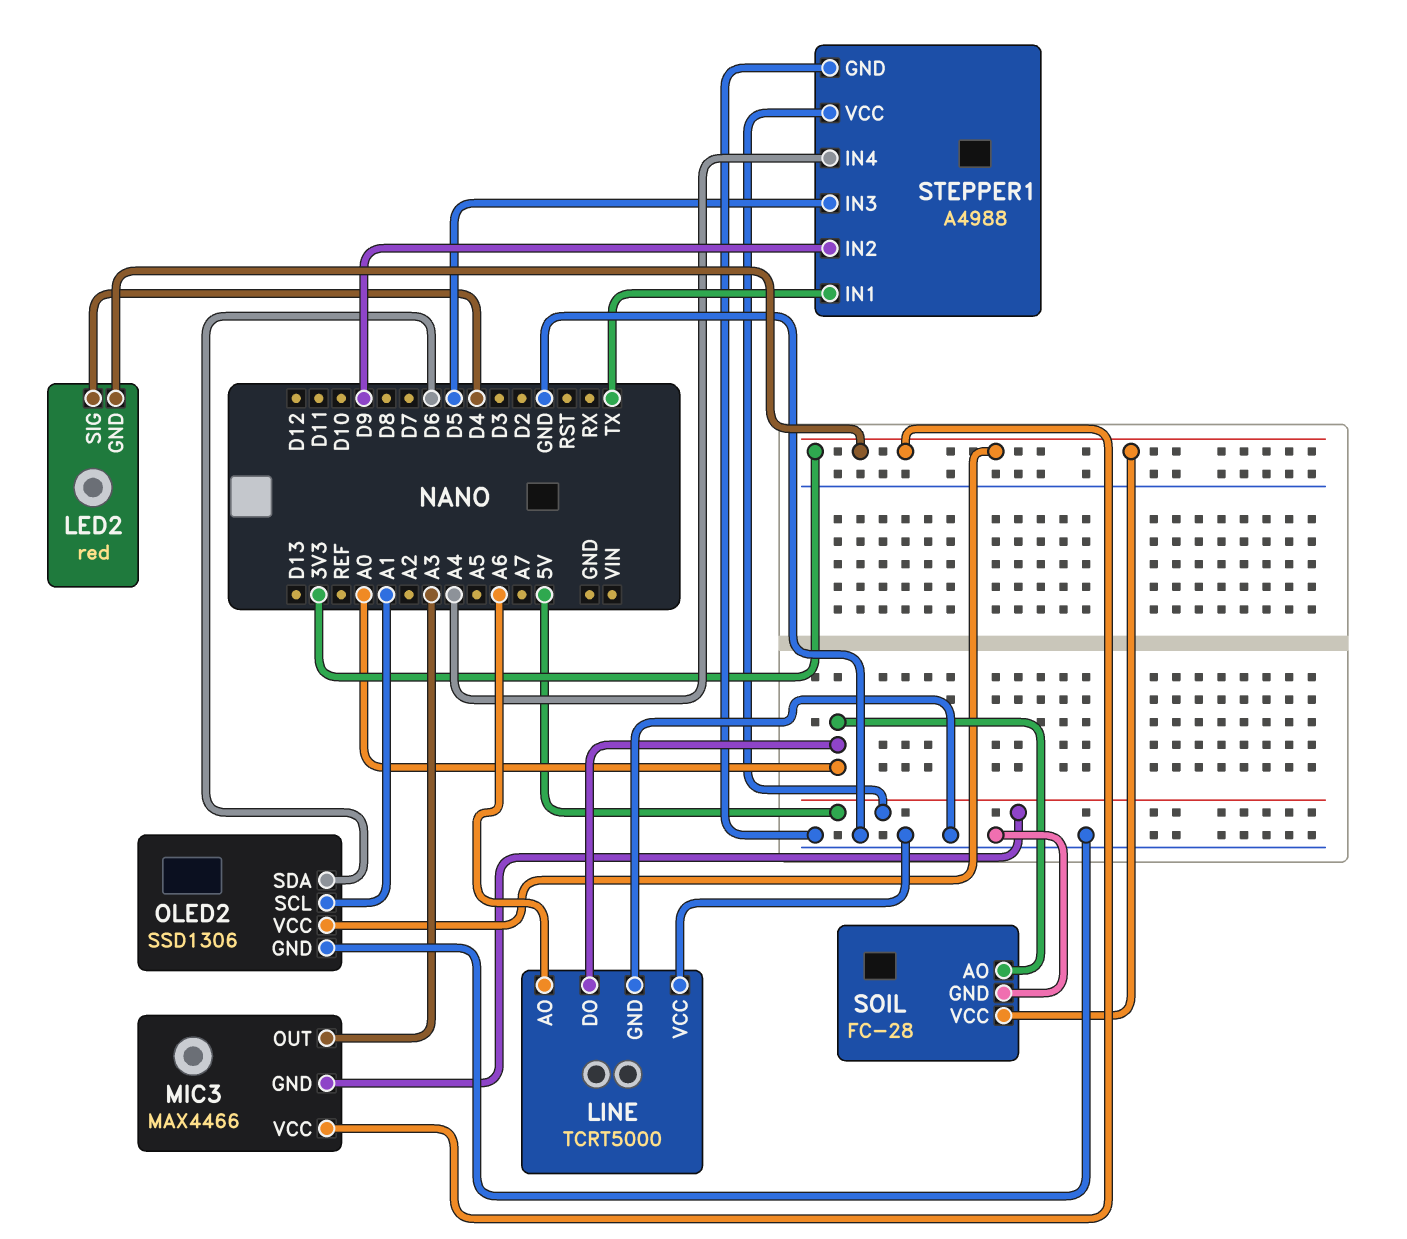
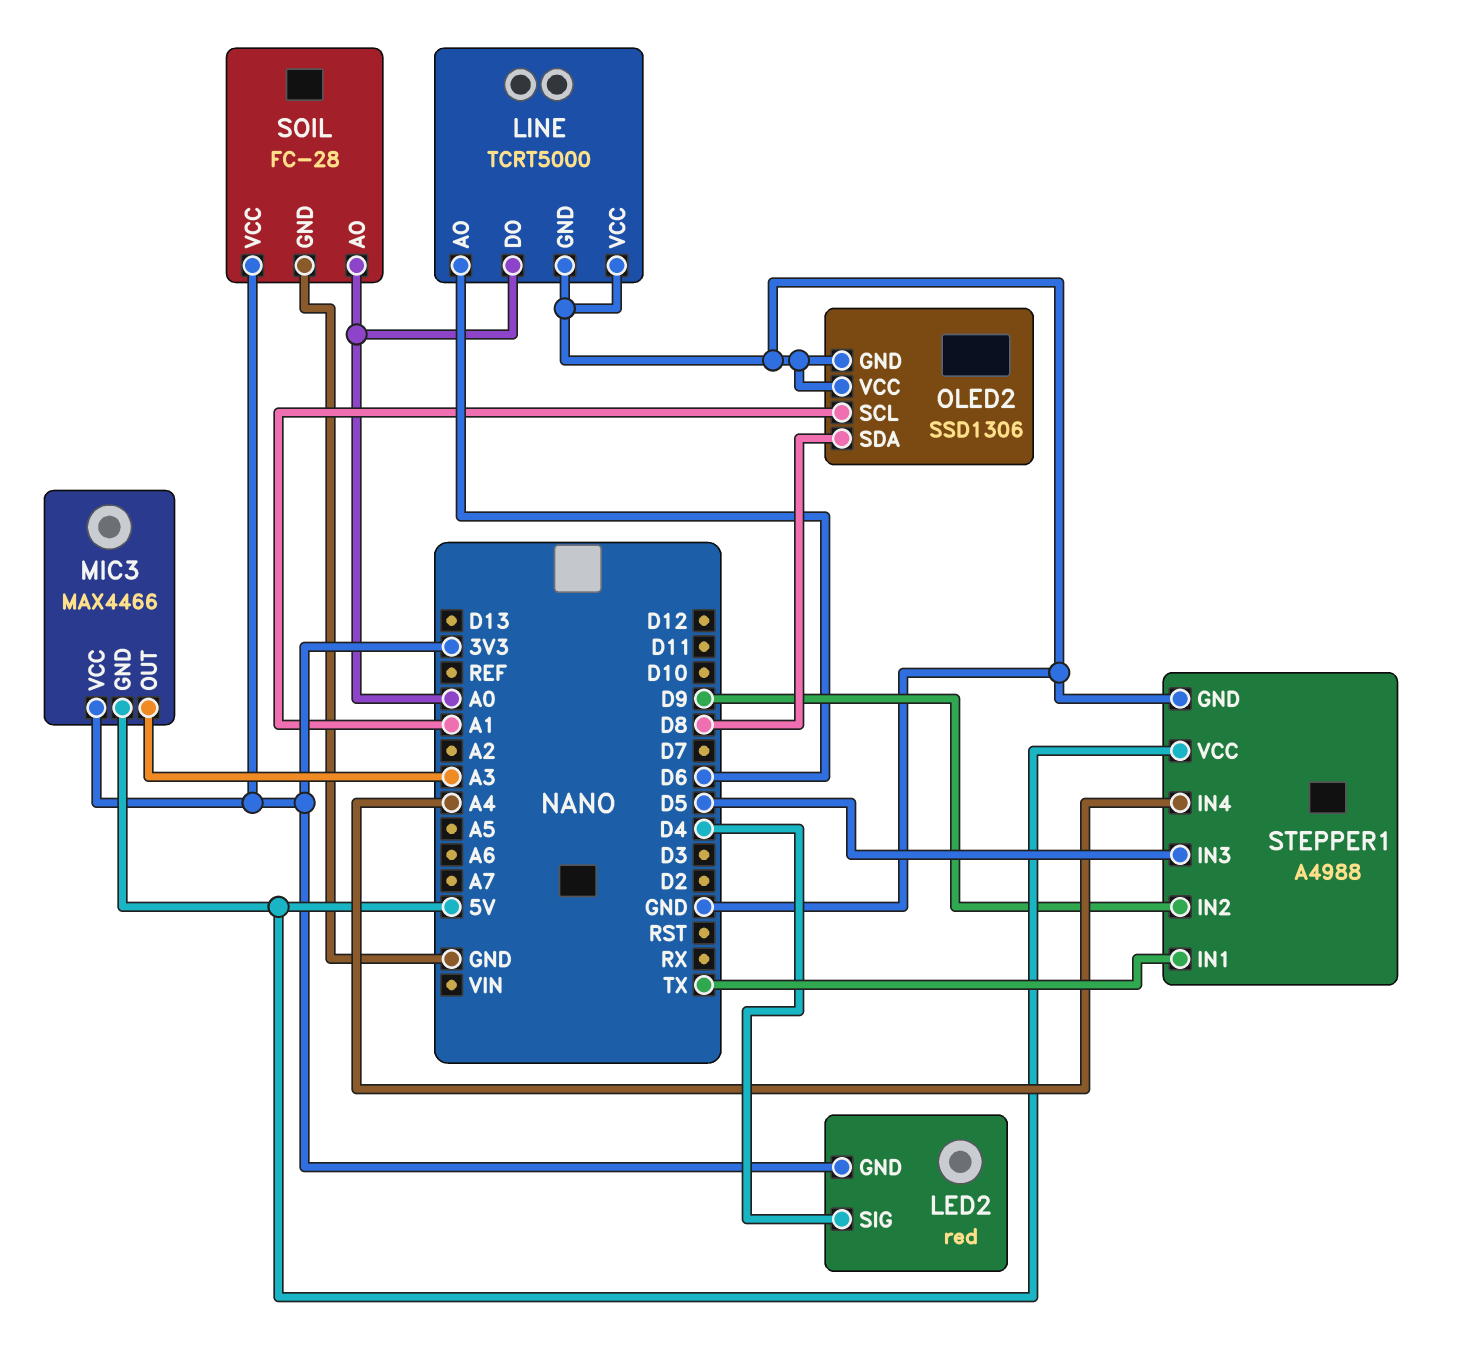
LINE pin AO: A6 -> D6
OLED2 pin SDA: D6 -> D8
OLED2 pin VCC: 3V3 -> GND

